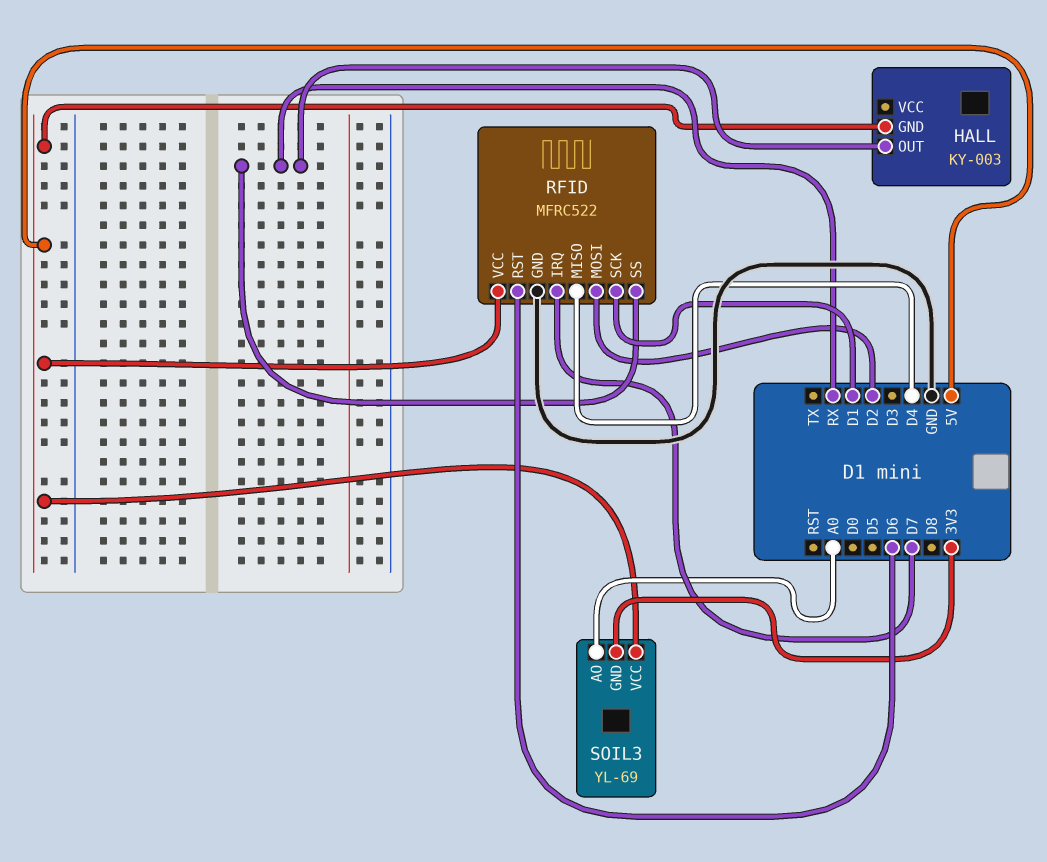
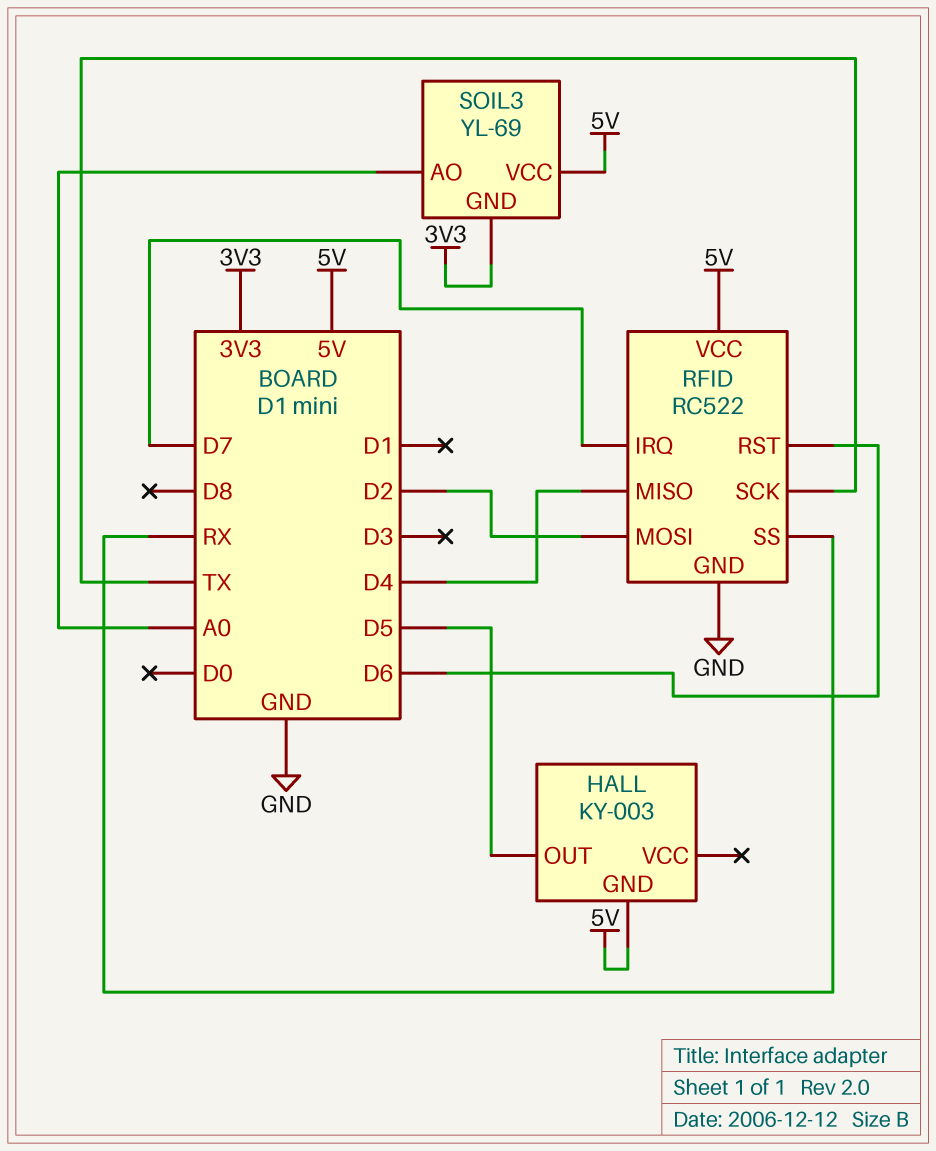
HALL pin OUT: RX -> D5
RFID: MFRC522 -> RC522
RFID pin SCK: D1 -> TX

